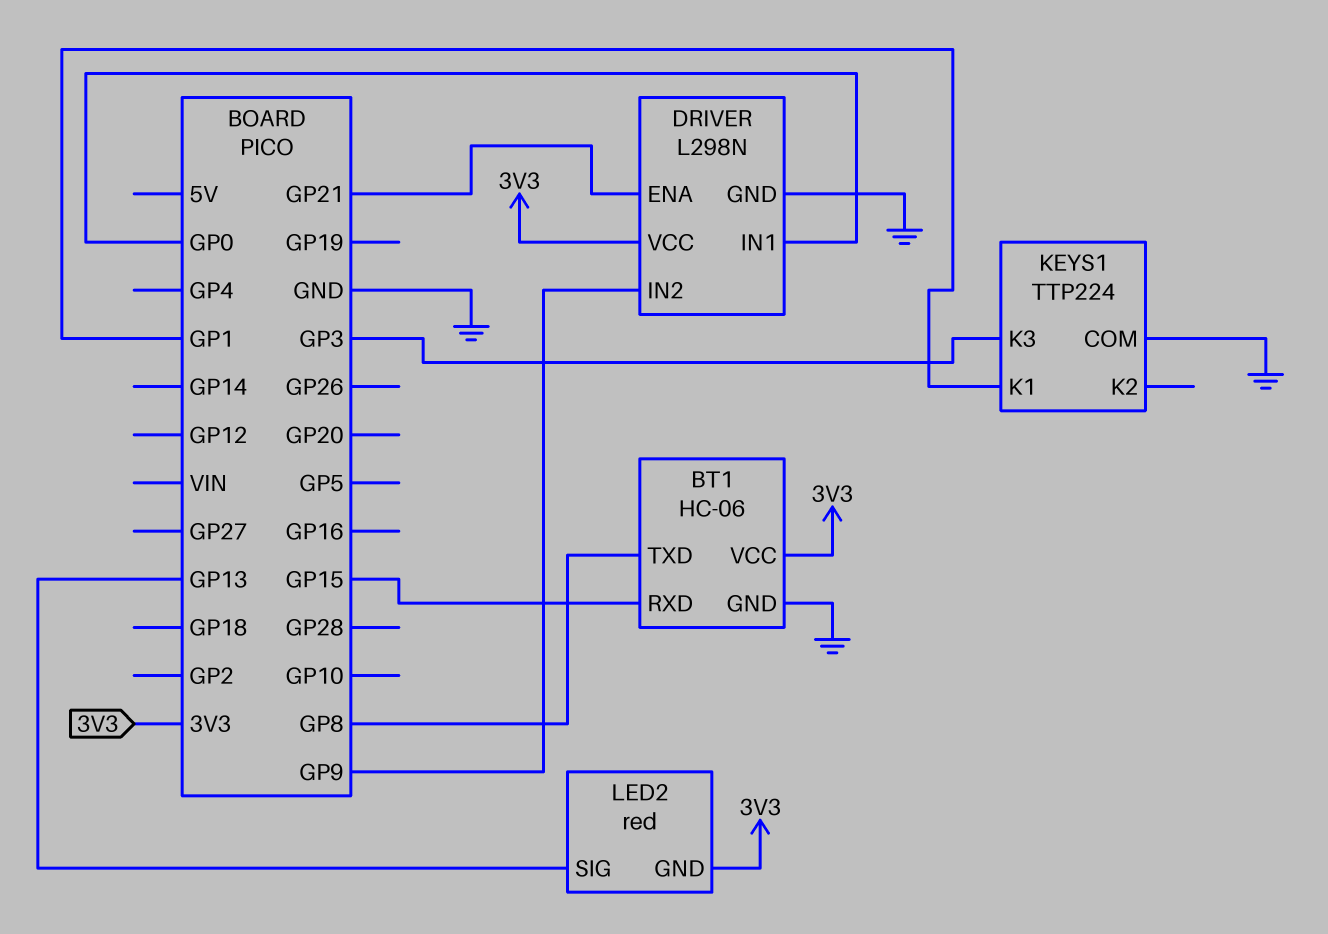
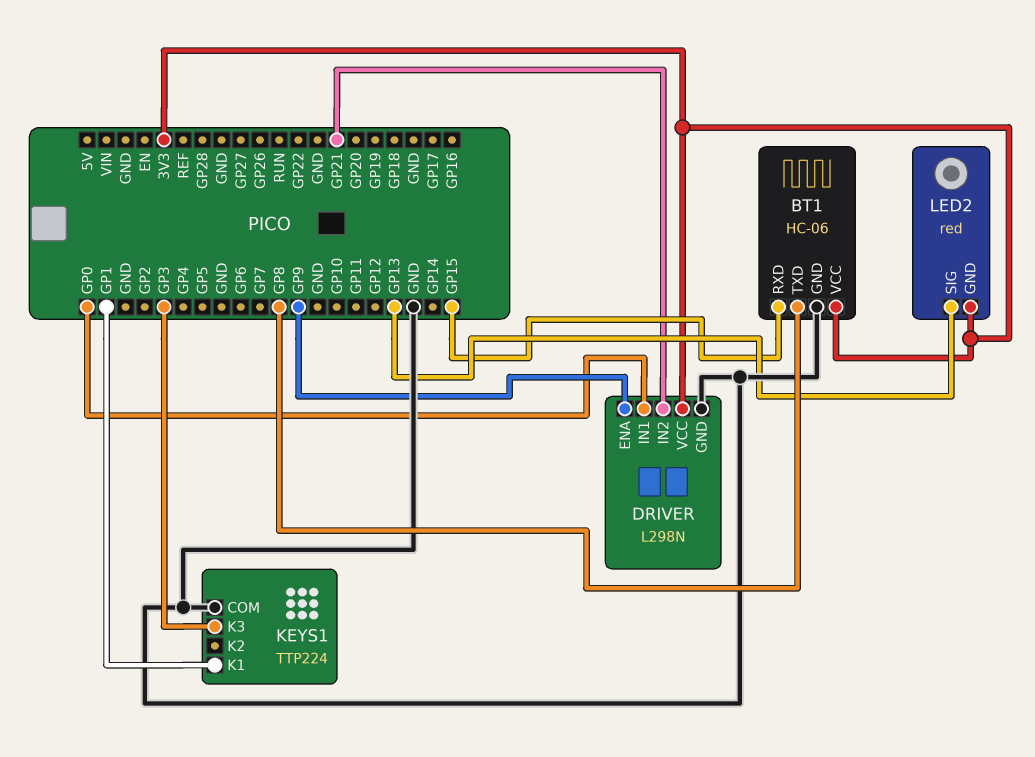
DRIVER pin ENA: GP21 -> GP9
DRIVER pin IN2: GP9 -> GP21

